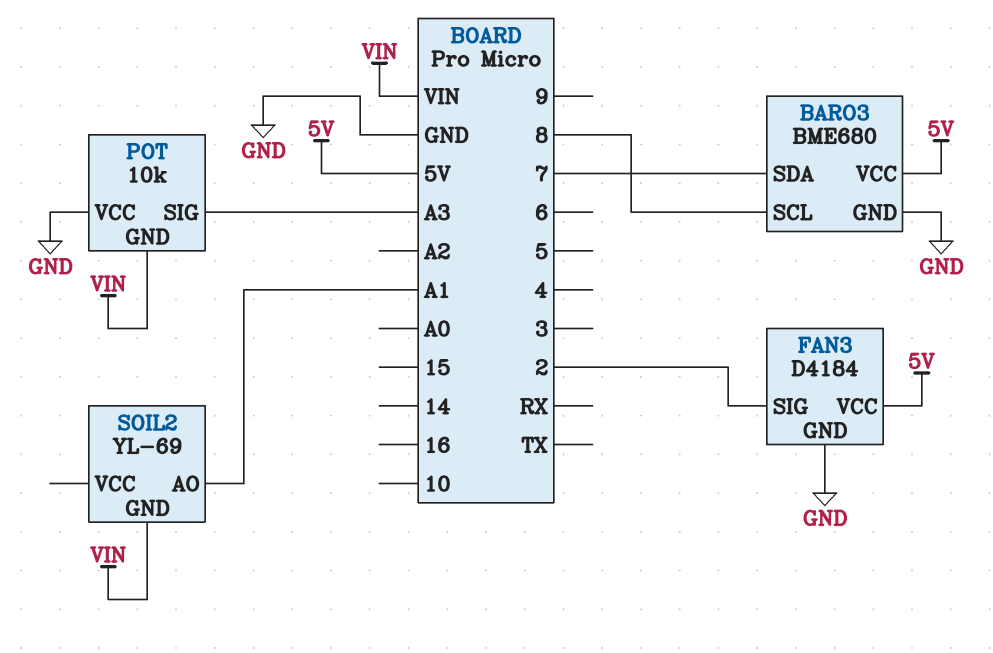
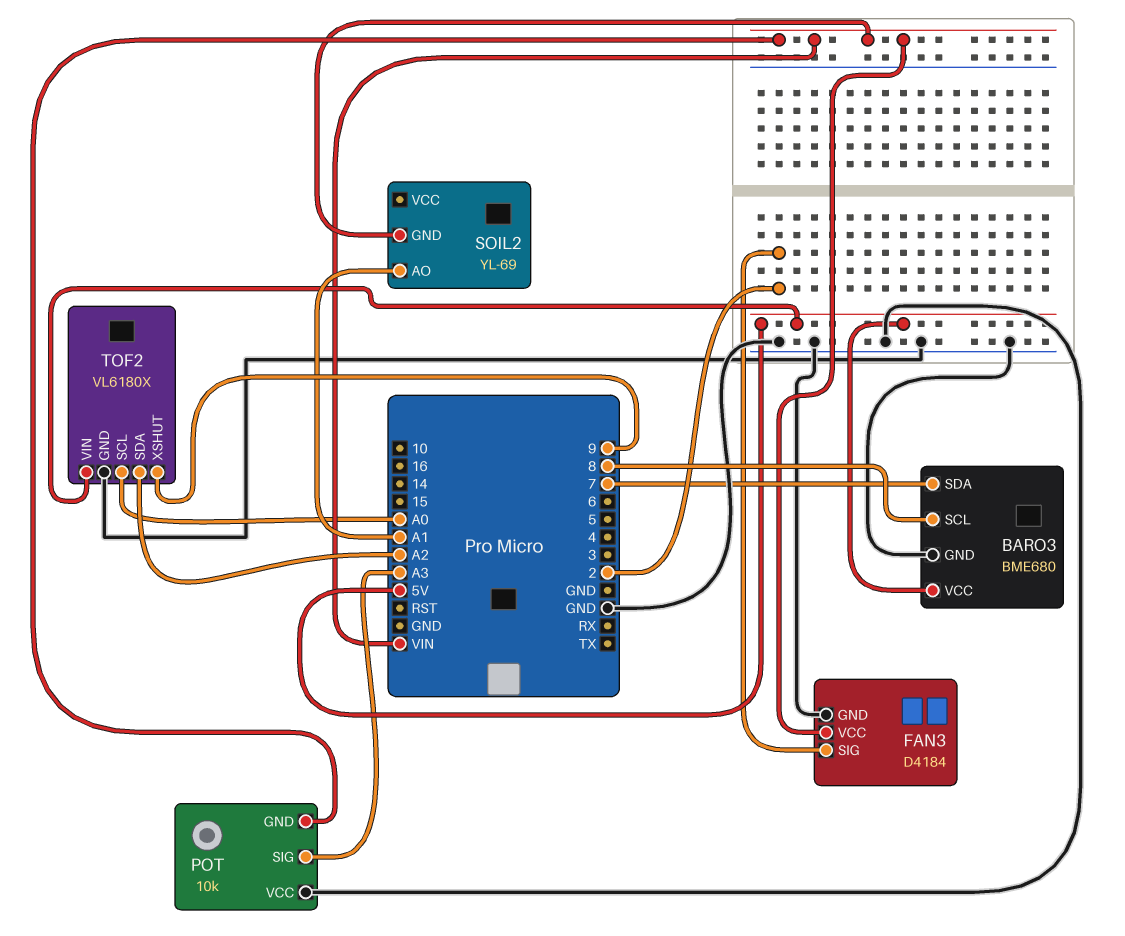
FAN3 pin VCC: 5V -> VIN
TOF2: none -> VL6180X
TOF2 pin GND: none -> GND
TOF2 pin SCL: none -> A0
TOF2 pin SDA: none -> A2
TOF2 pin VIN: none -> 5V
TOF2 pin XSHUT: none -> 9

